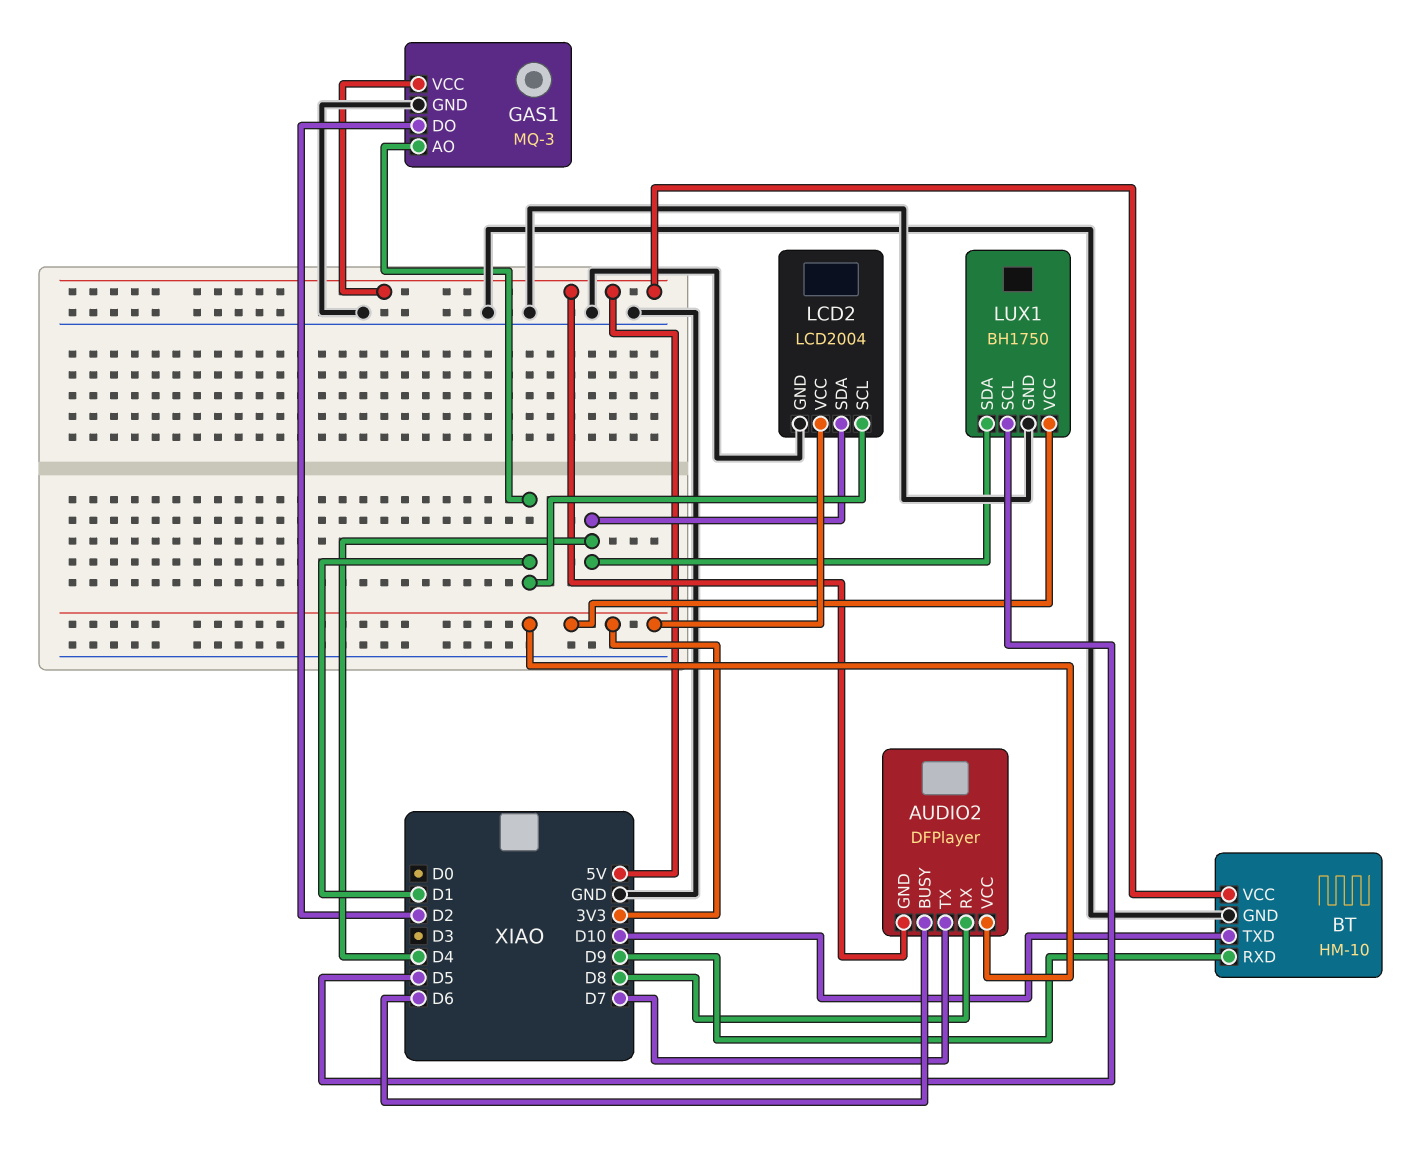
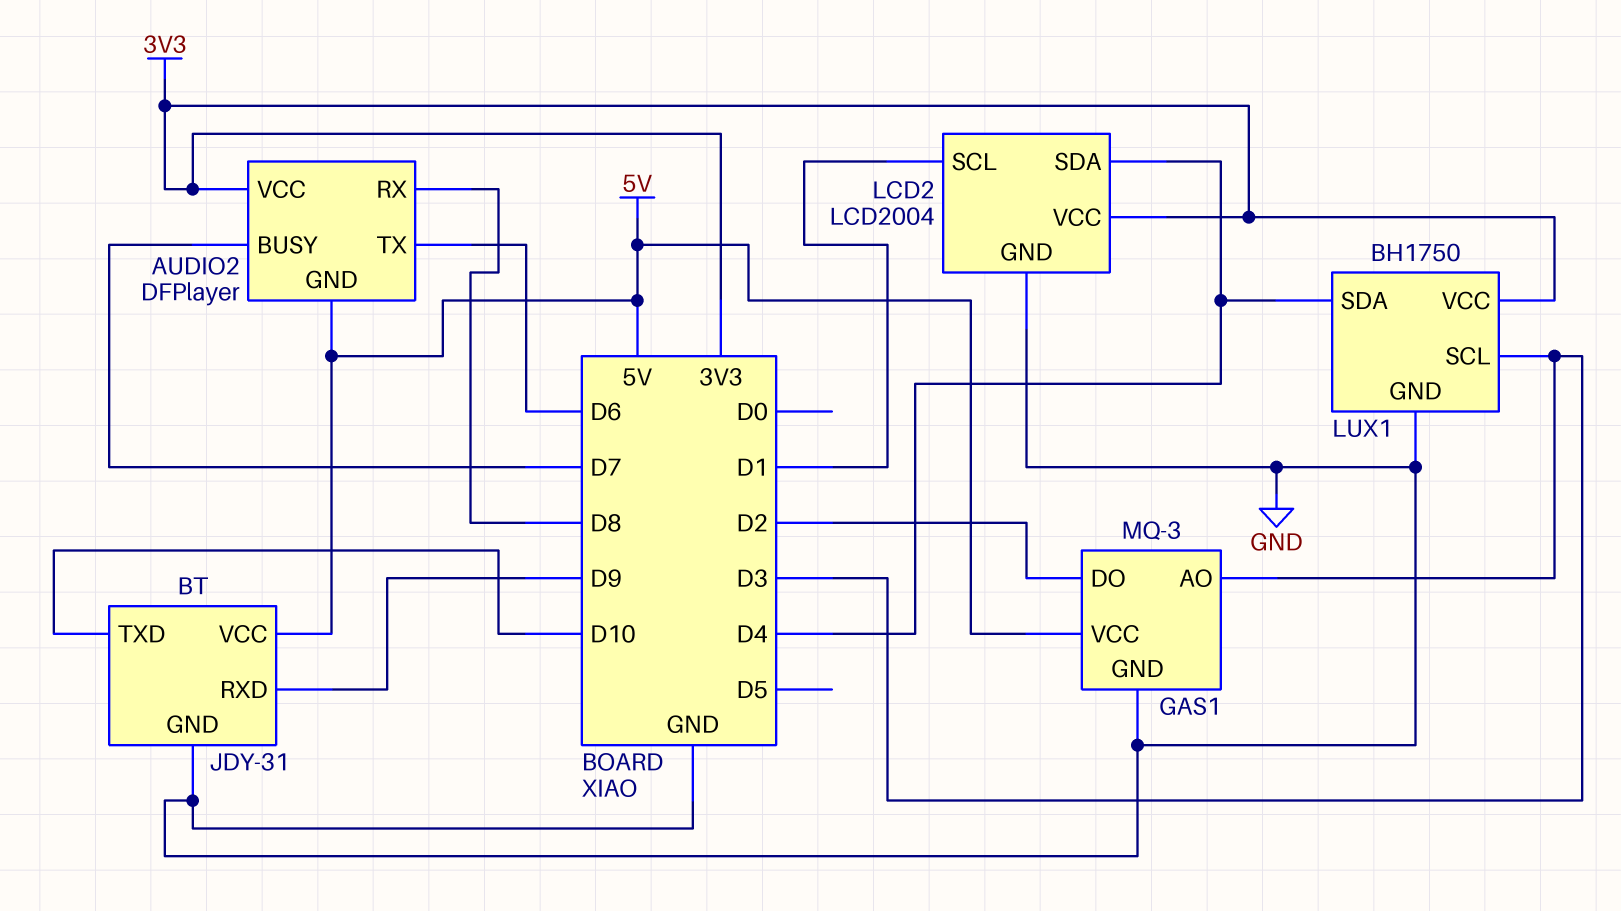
AUDIO2 pin BUSY: D6 -> D7
AUDIO2 pin TX: D7 -> D6
BT: HM-10 -> JDY-31
GAS1 pin AO: D1 -> D3
LUX1 pin SCL: D5 -> D3

